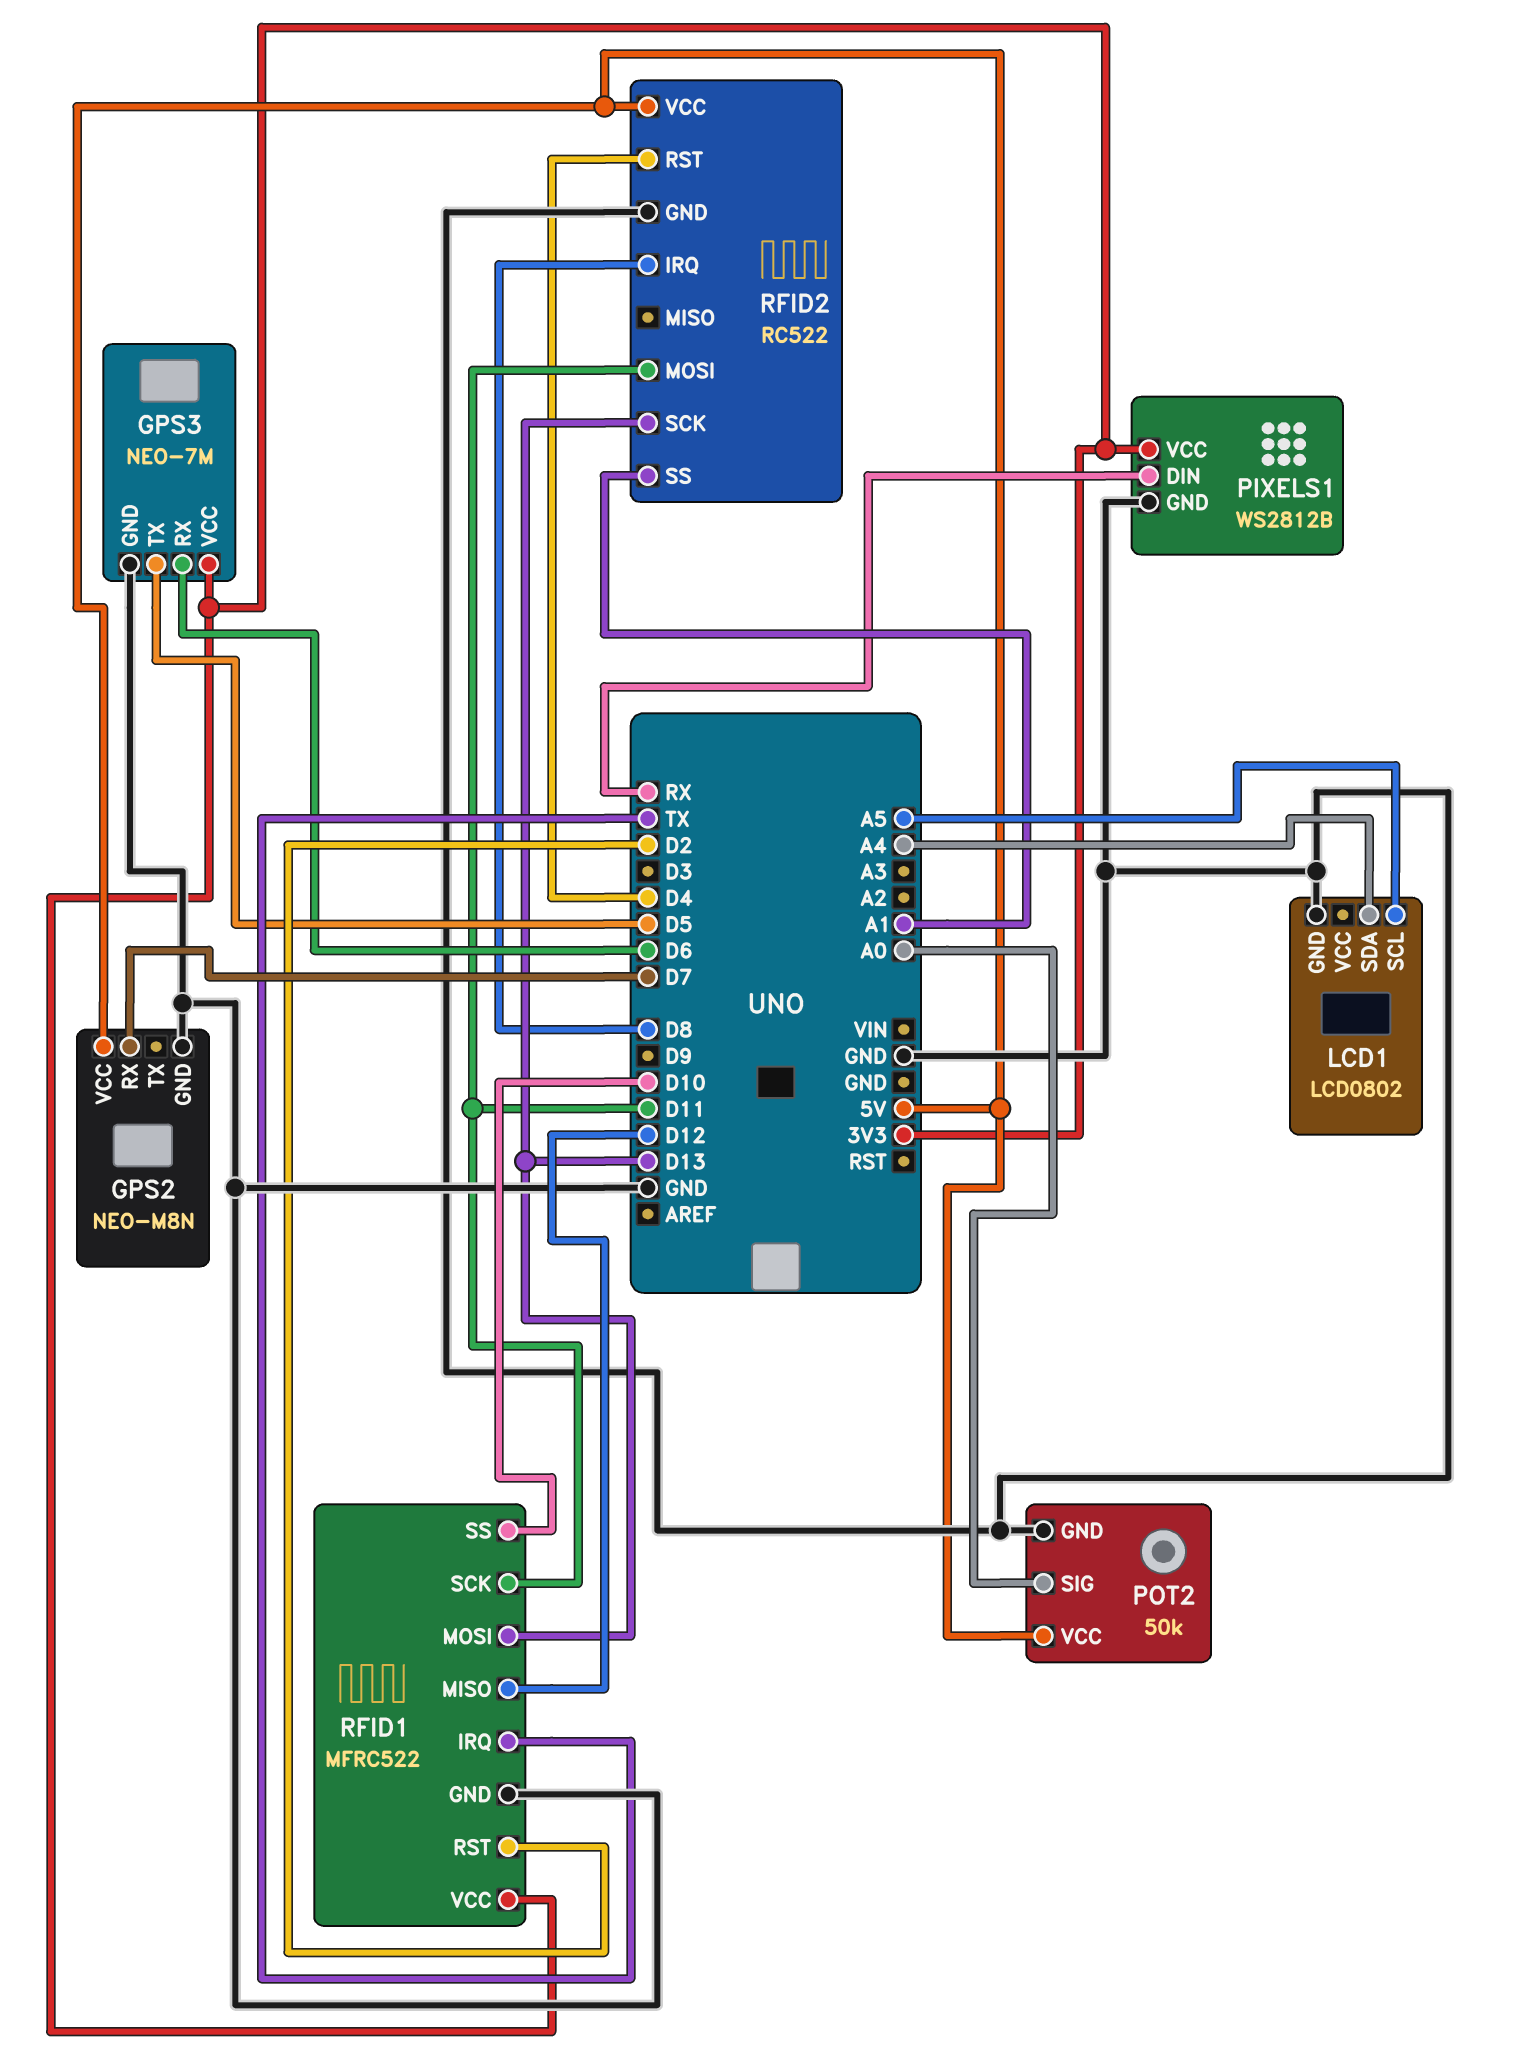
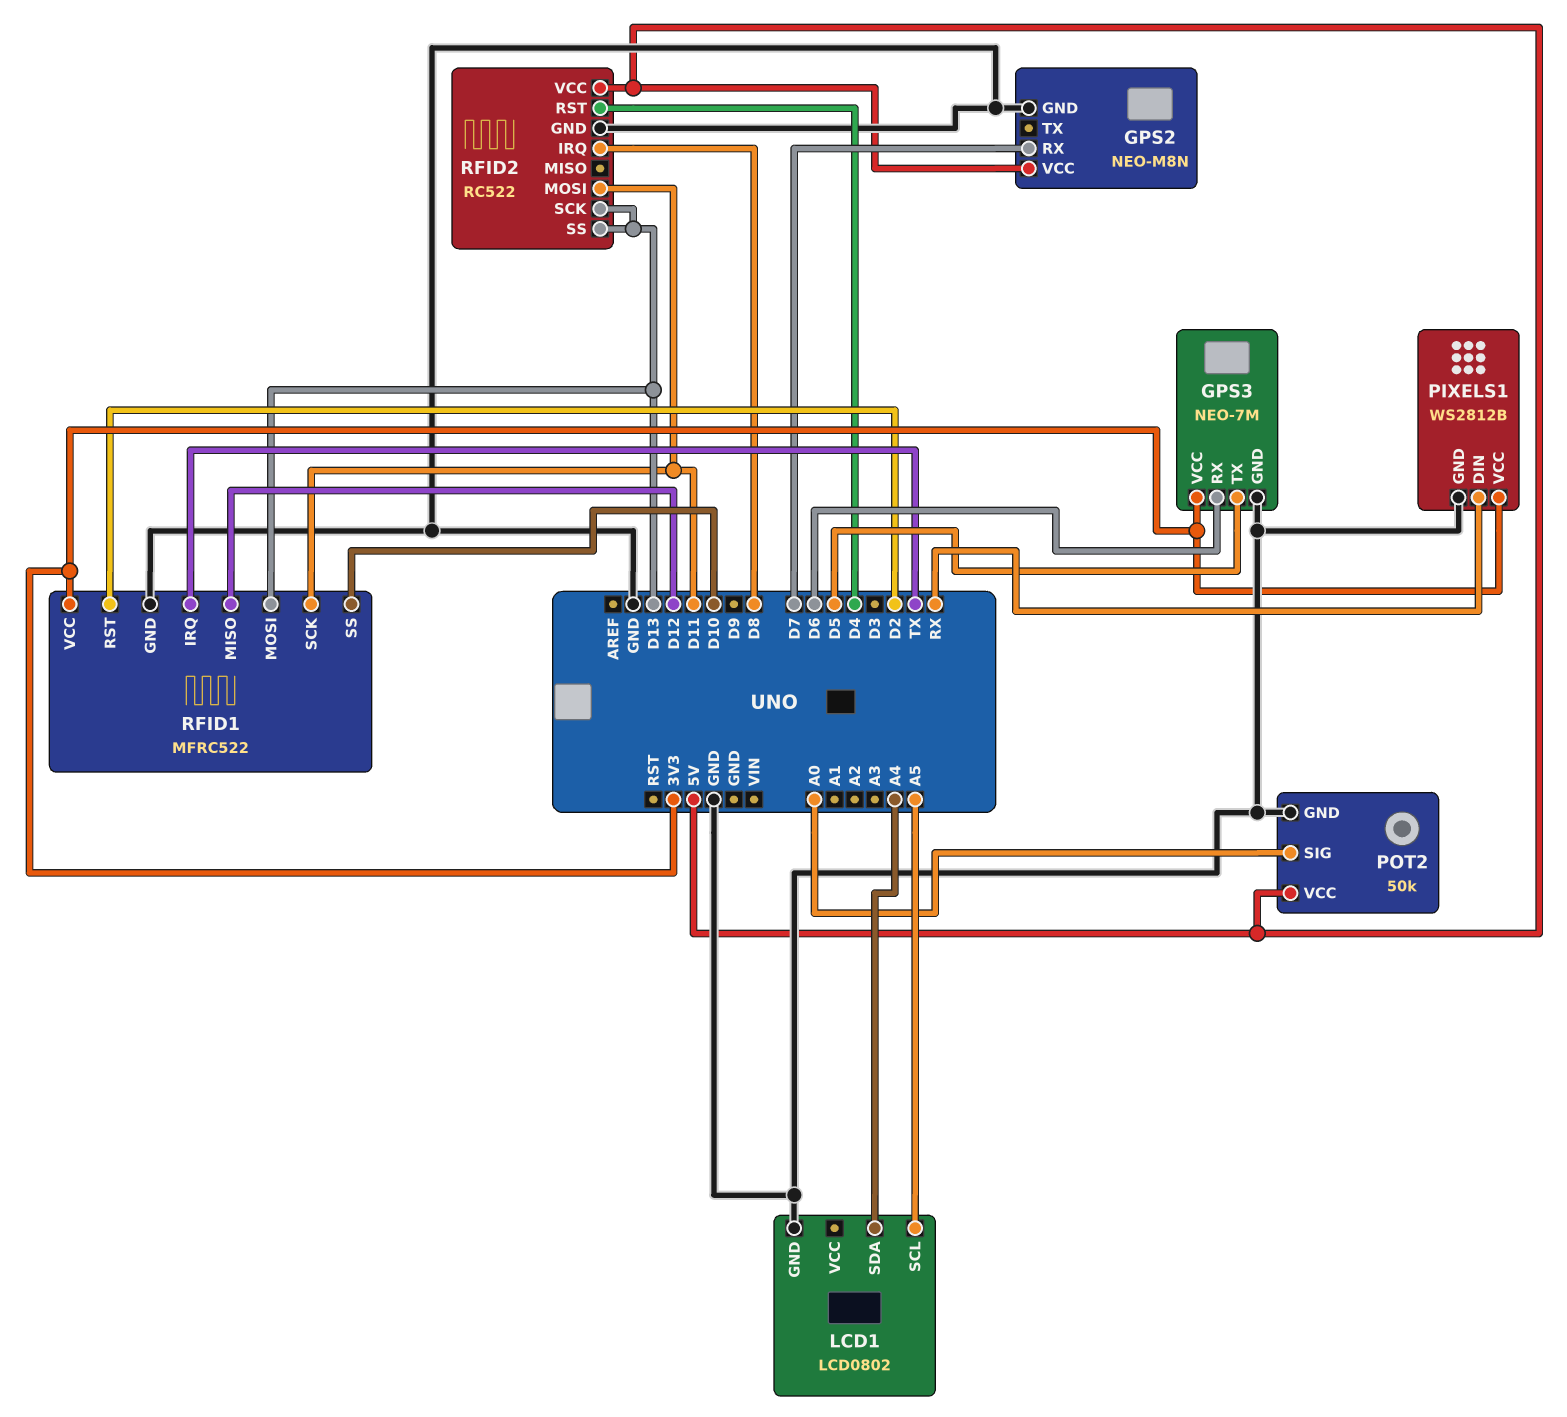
RFID2 pin SS: A1 -> D13

